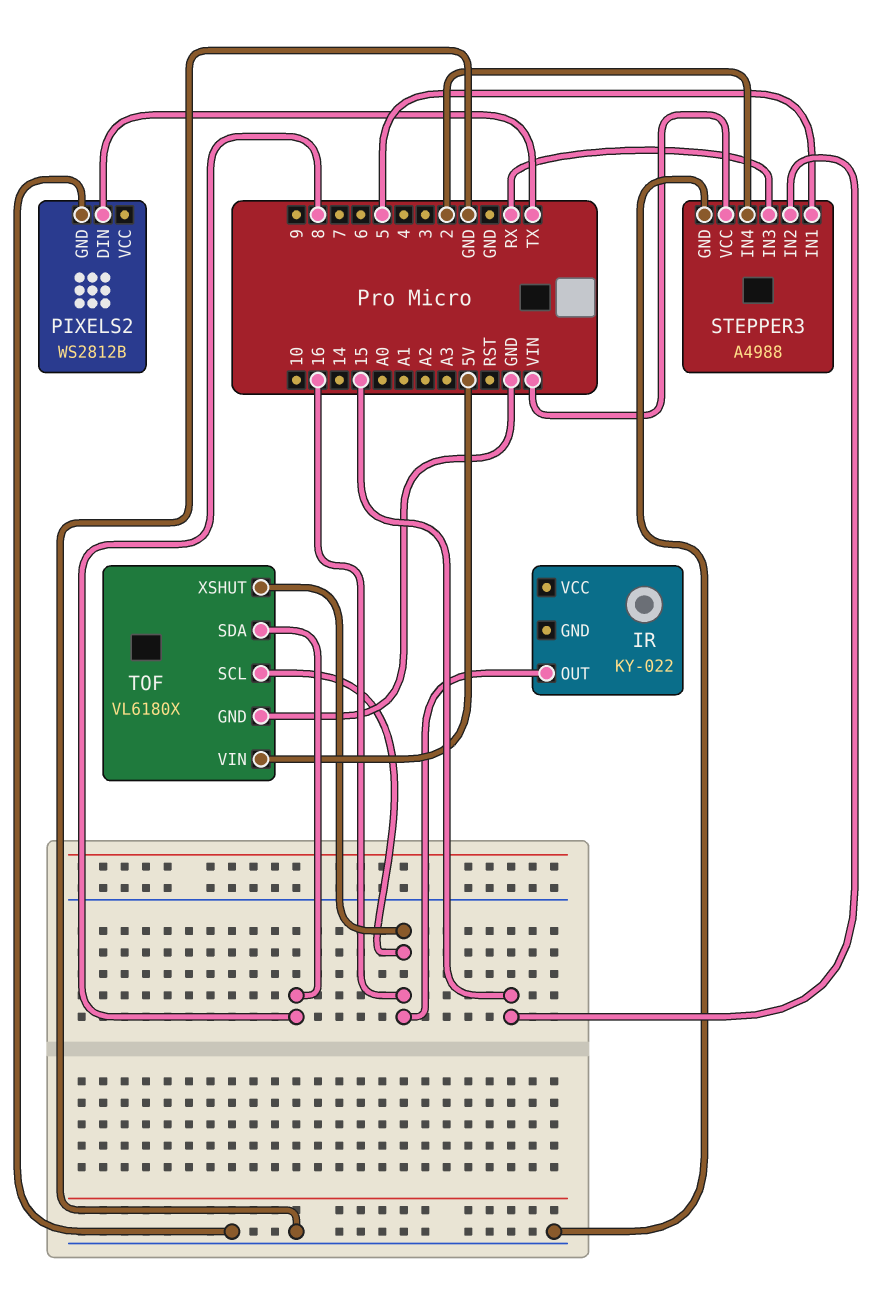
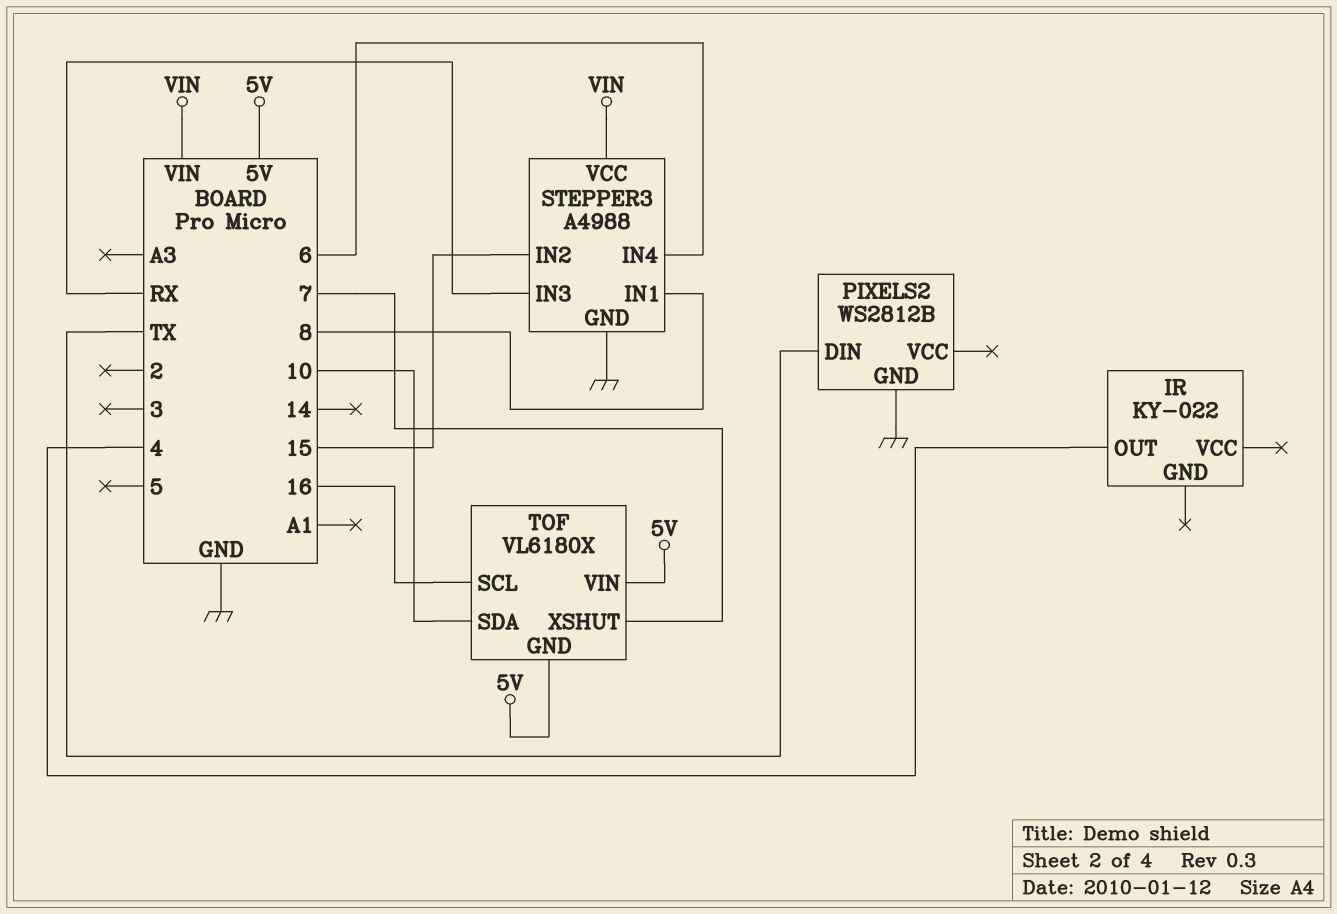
IR pin OUT: 16 -> 4
STEPPER3 pin IN1: 5 -> 8
STEPPER3 pin IN4: 2 -> 6
TOF pin GND: GND -> 5V
TOF pin SDA: 8 -> 10
TOF pin XSHUT: 16 -> 7

